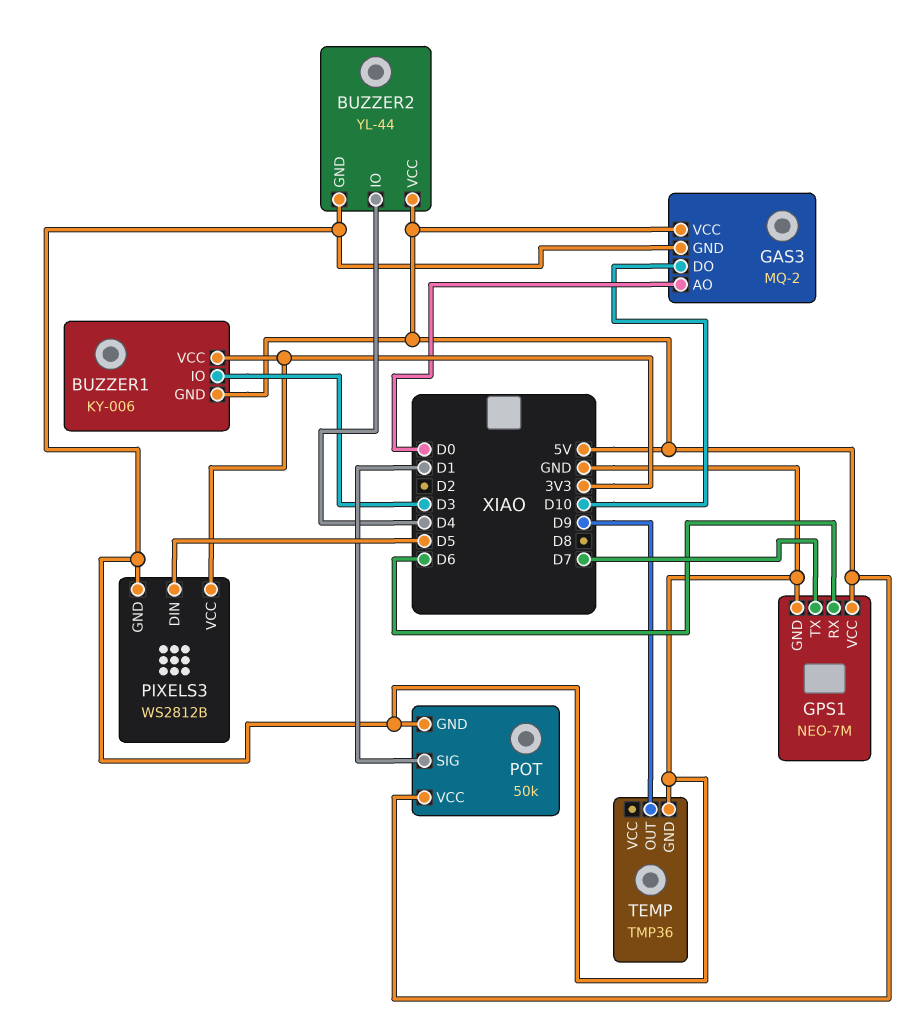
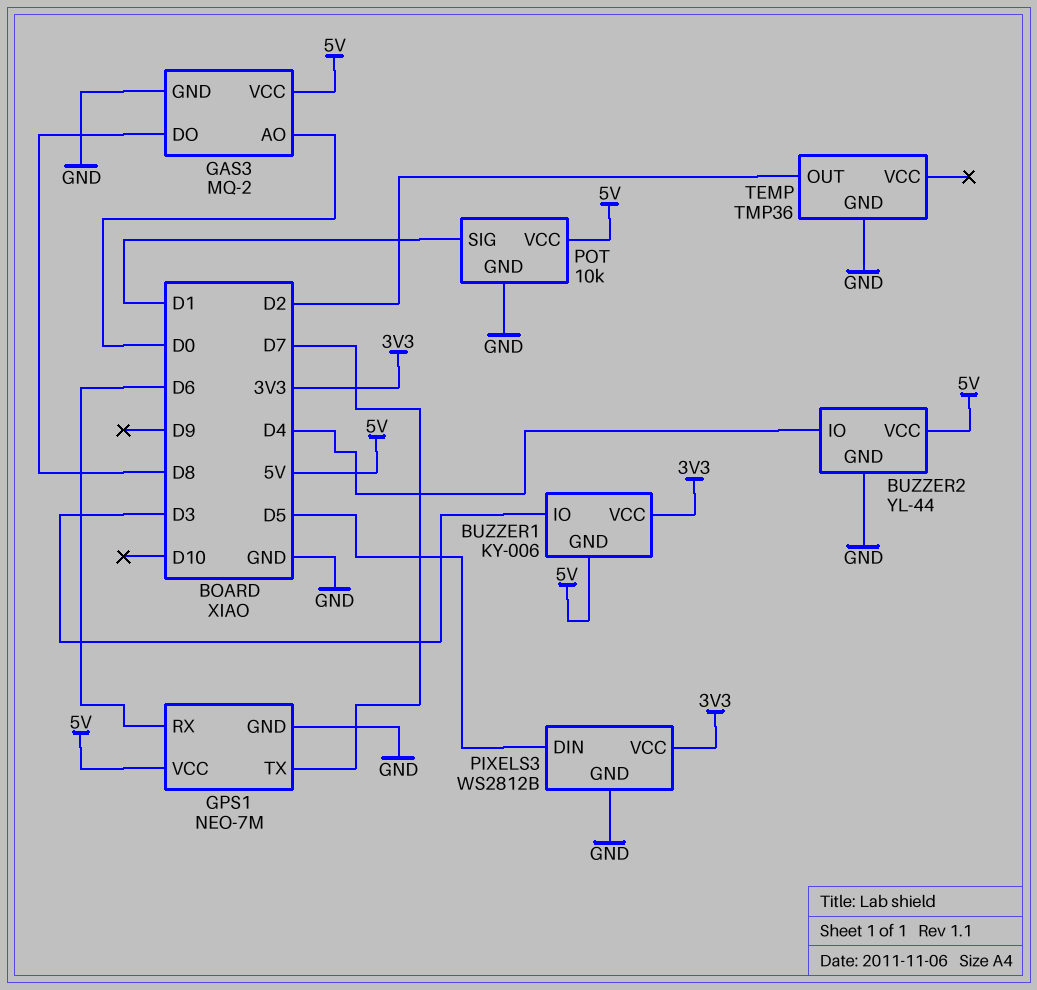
GAS3 pin DO: D10 -> D8
POT: 50k -> 10k
TEMP pin OUT: D9 -> D2

